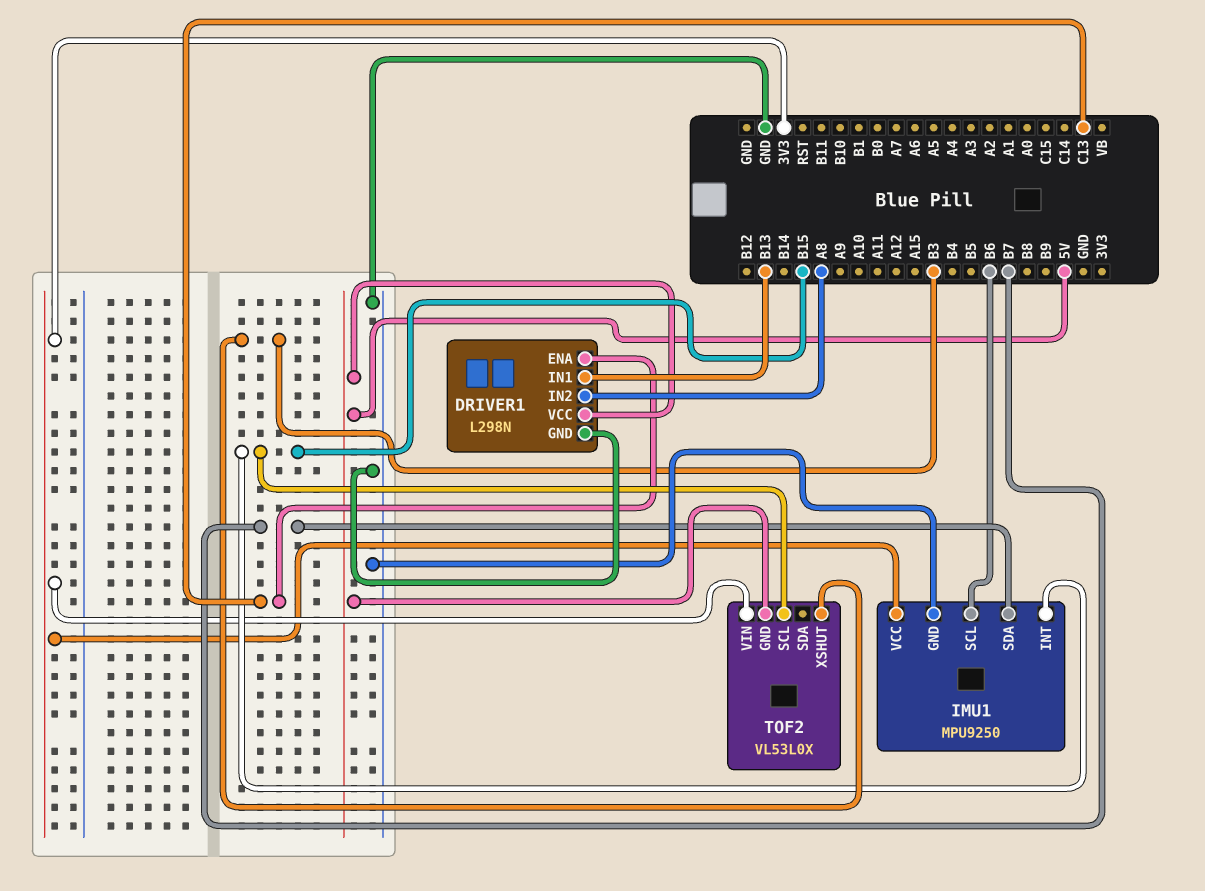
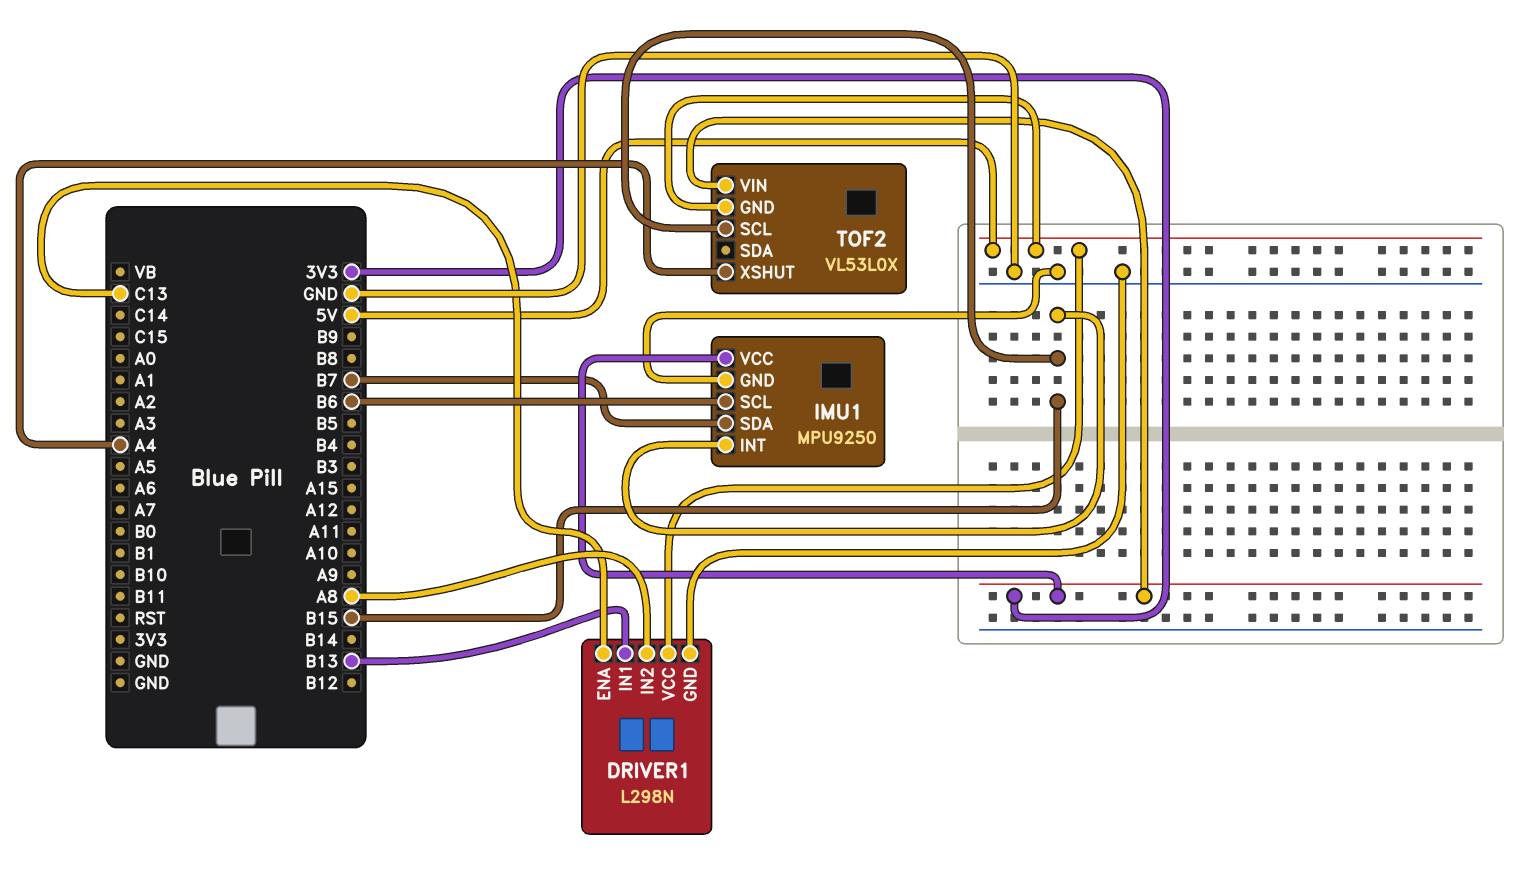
TOF2 pin XSHUT: B3 -> A4

